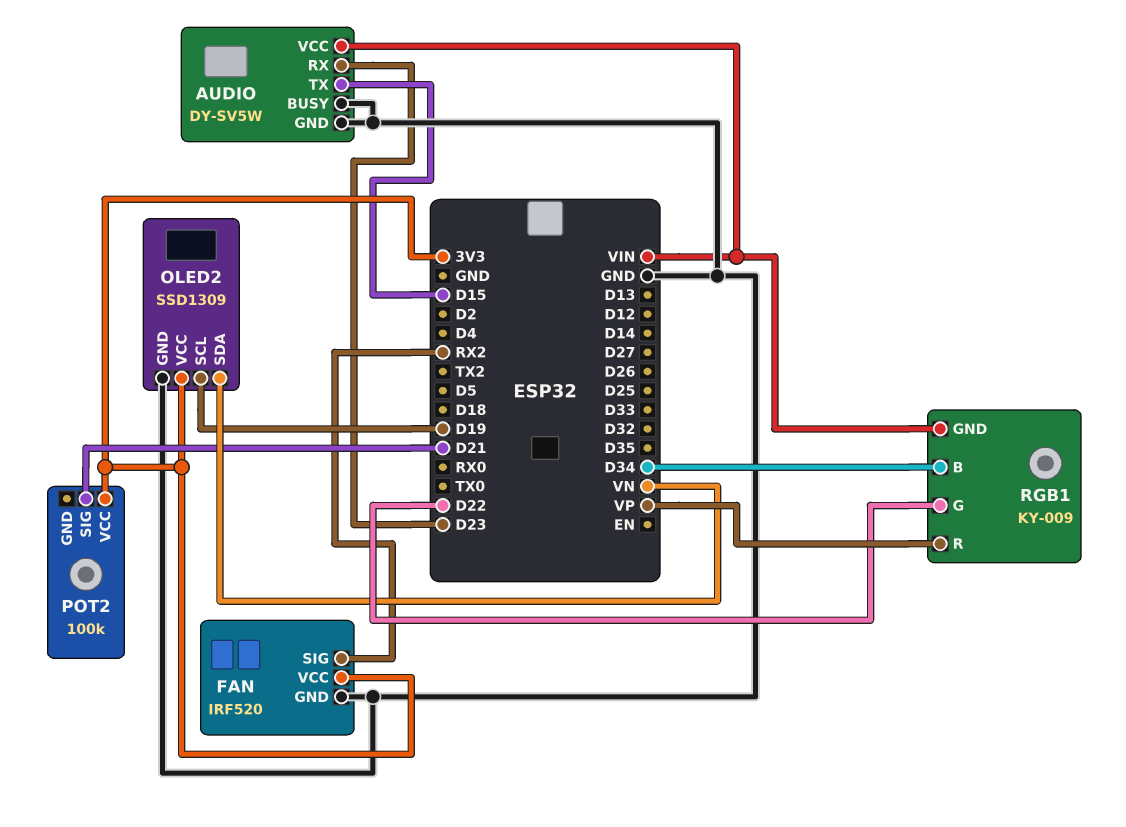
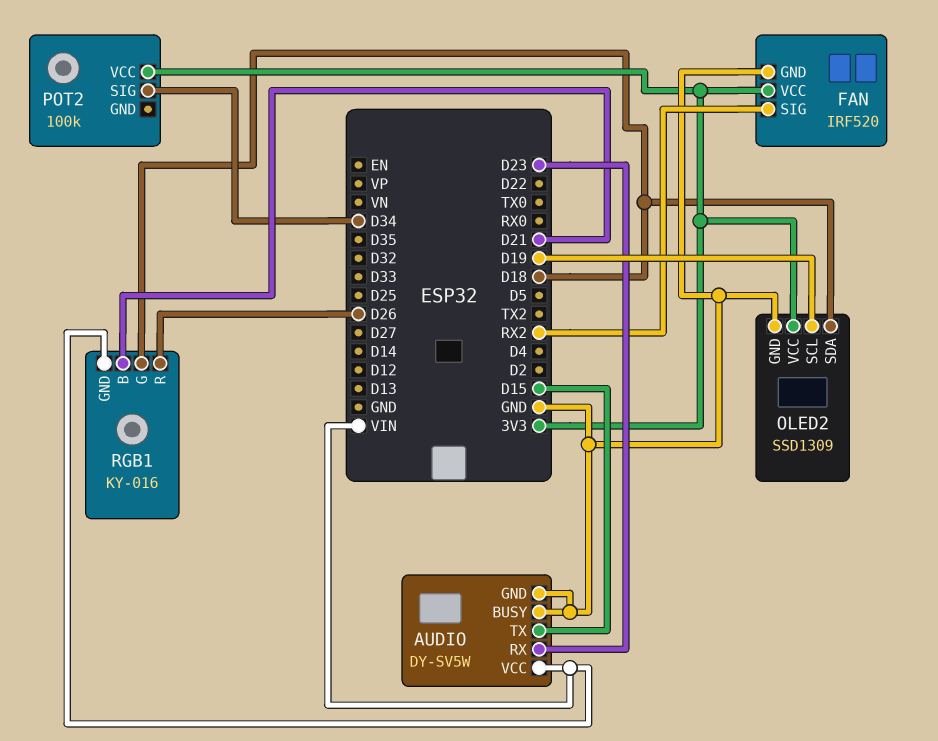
OLED2 pin SDA: VN -> D18
POT2 pin SIG: D21 -> D34
RGB1: KY-009 -> KY-016
RGB1 pin B: D34 -> D21
RGB1 pin G: D22 -> D18
RGB1 pin R: VP -> D26

